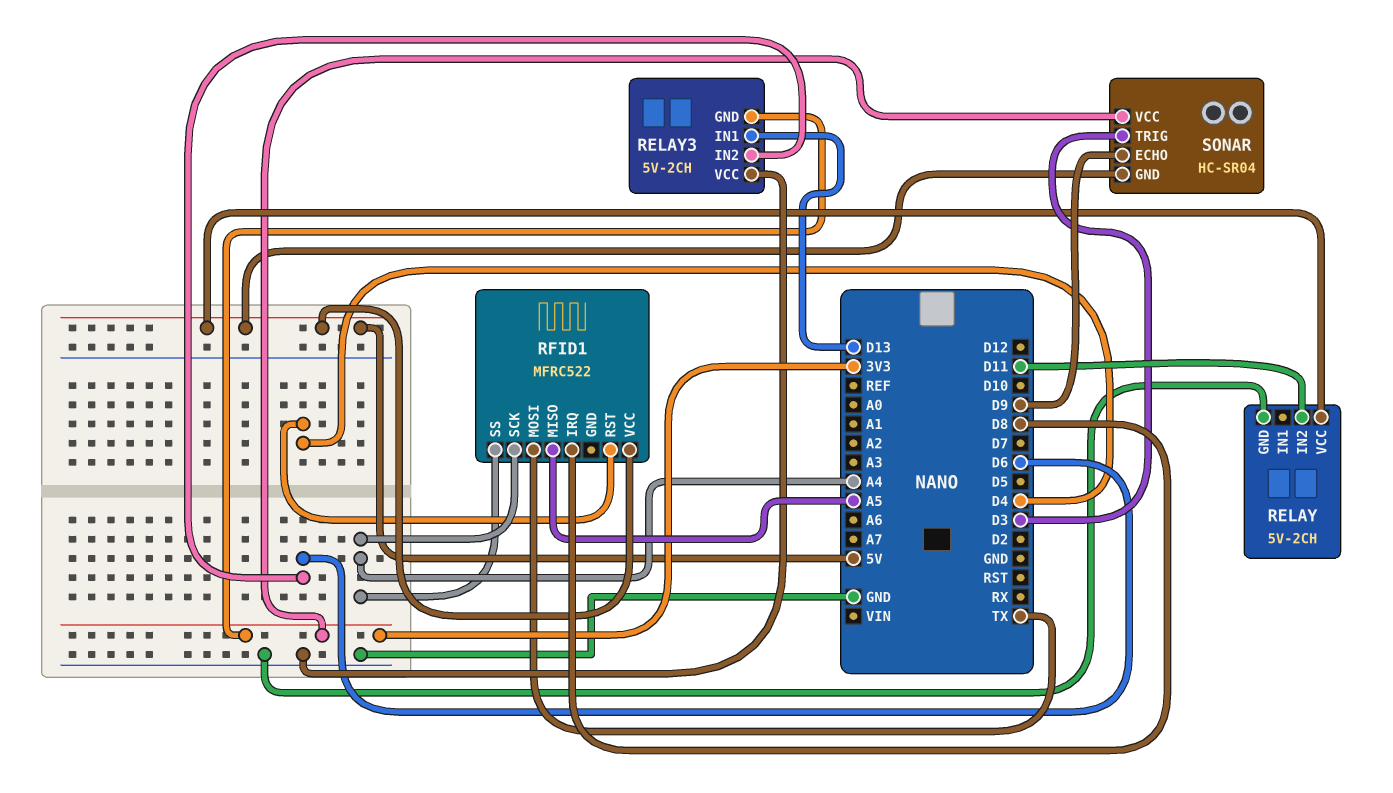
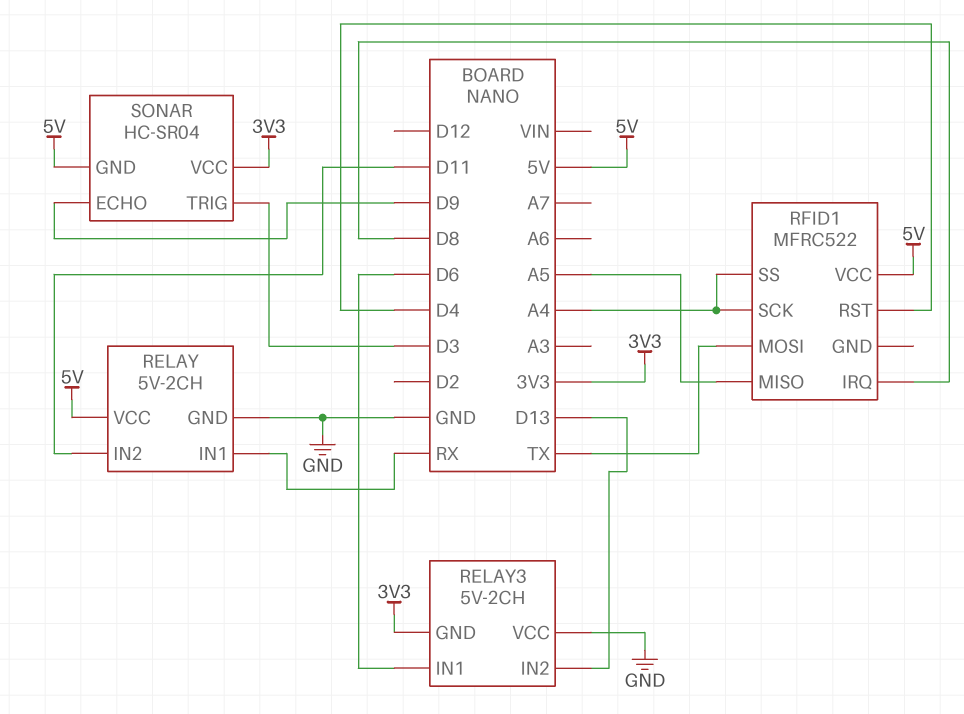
RELAY pin IN1: none -> RX
RELAY3 pin IN1: D13 -> D6
RELAY3 pin IN2: D6 -> D13

